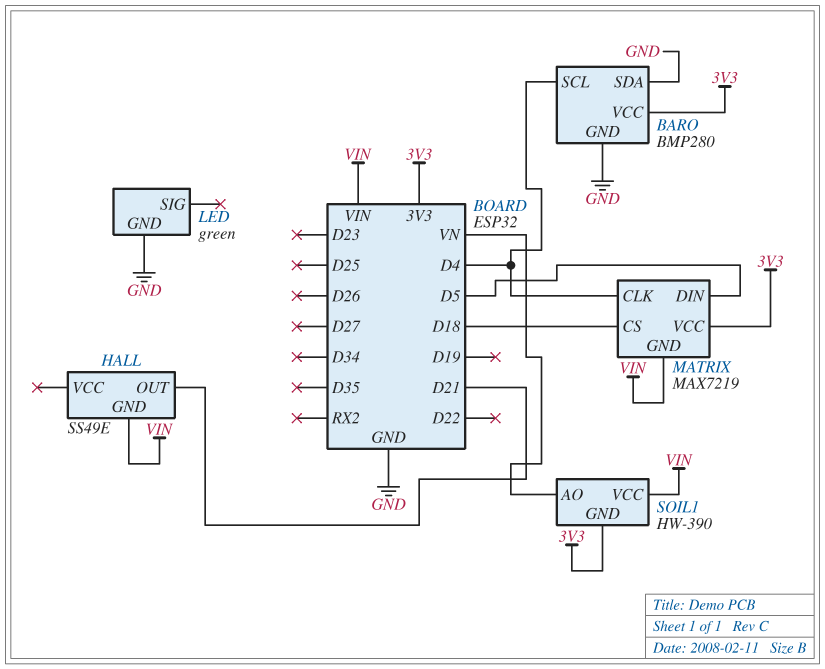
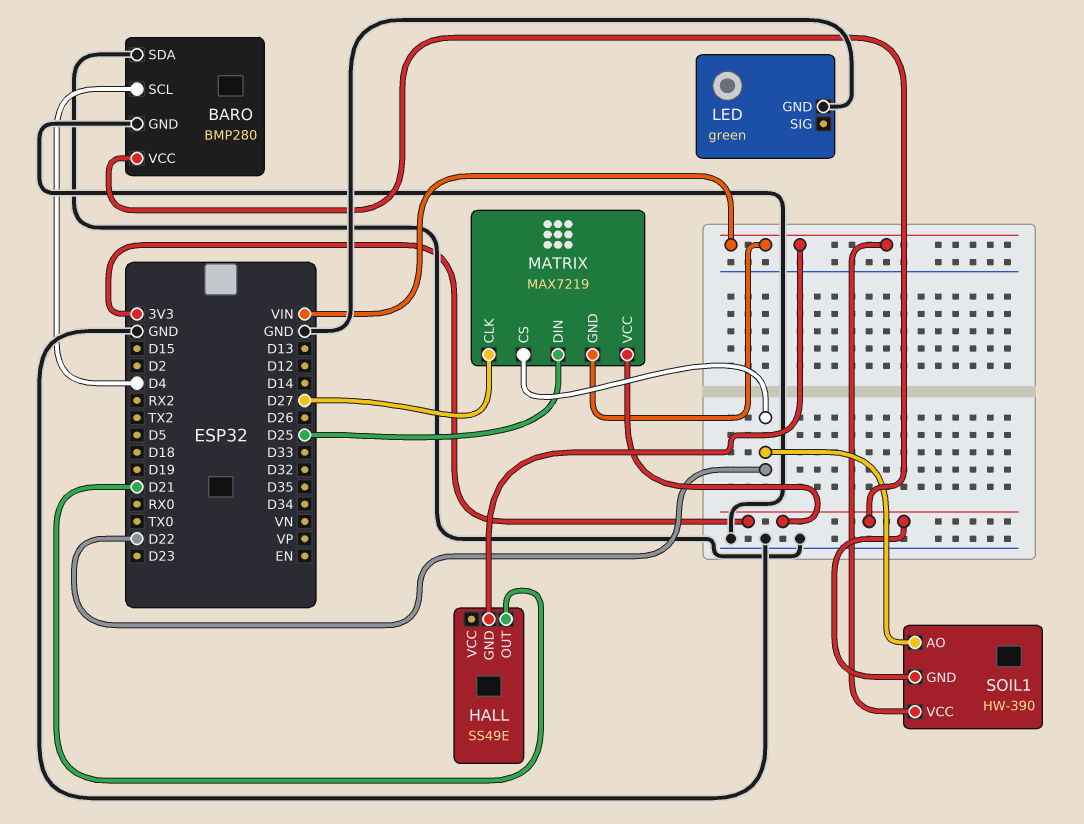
MATRIX pin CLK: D4 -> D27
MATRIX pin CS: D18 -> D22
MATRIX pin DIN: D5 -> D25
SOIL1 pin AO: VN -> D22

